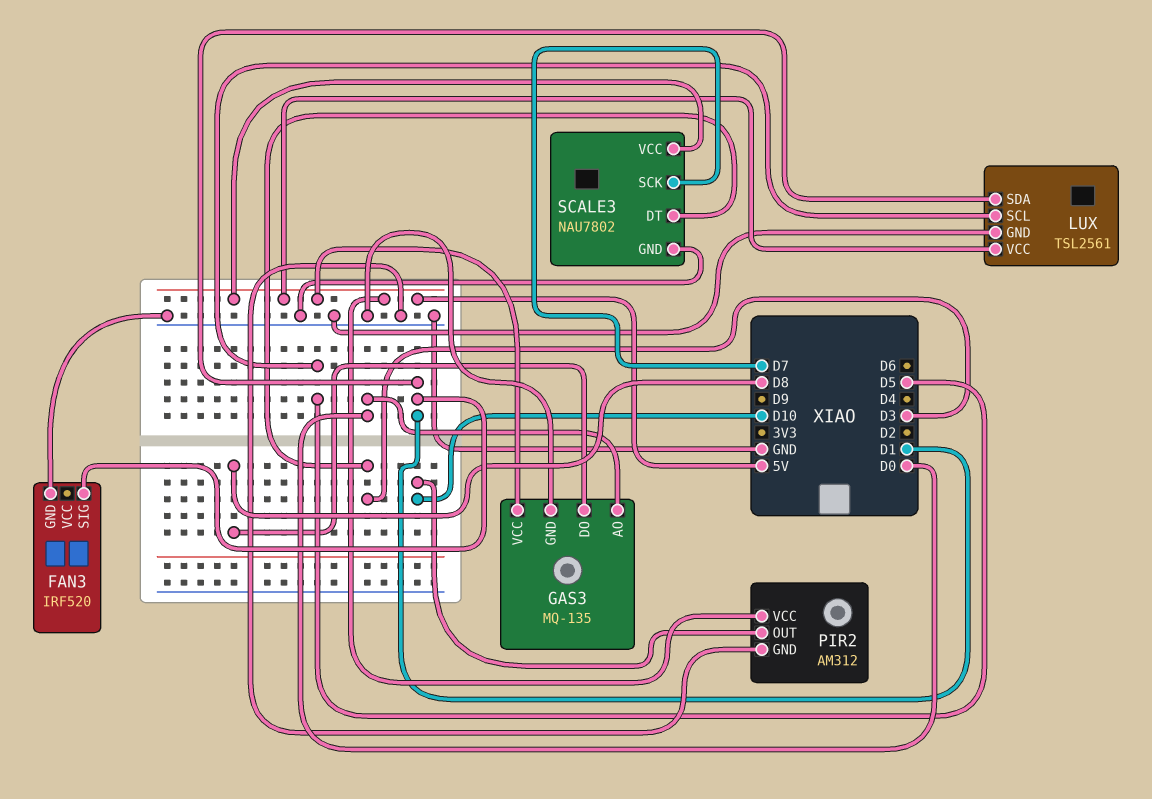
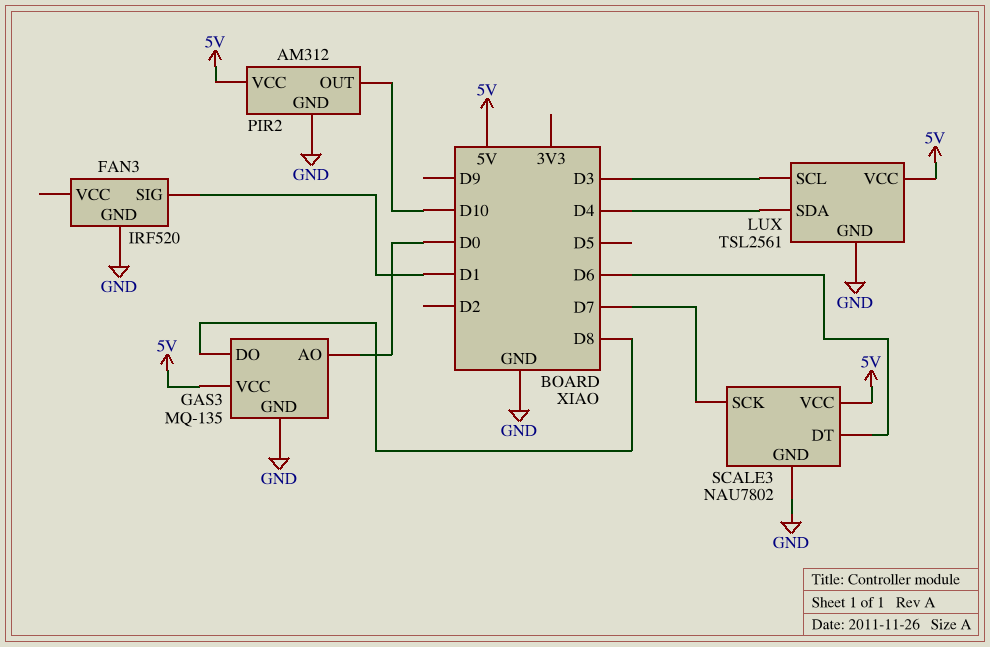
LUX pin SCL: D5 -> D3
LUX pin SDA: D1 -> D4
SCALE3 pin DT: D3 -> D6

